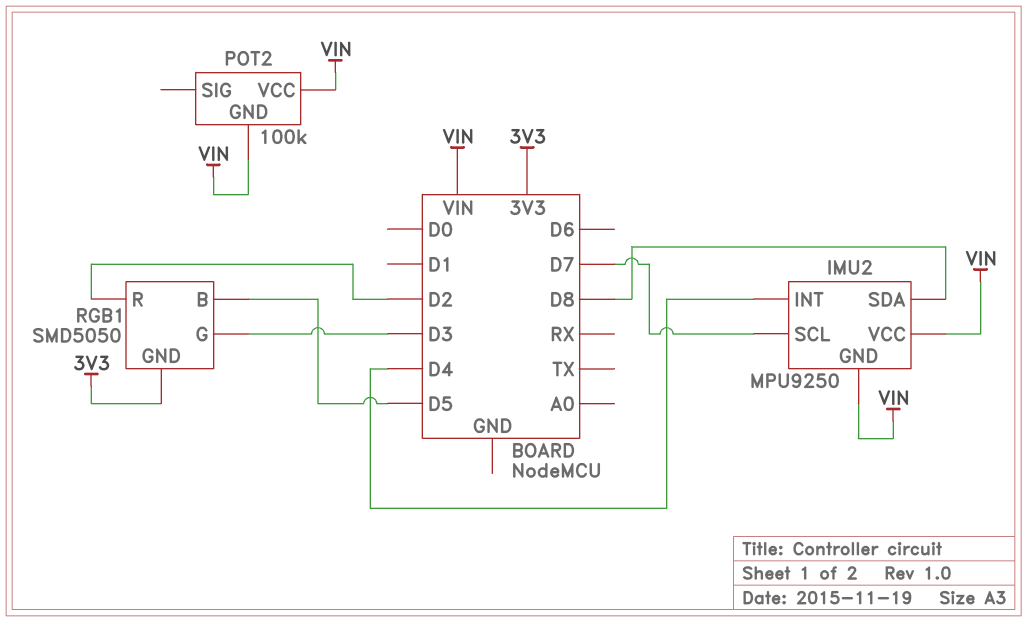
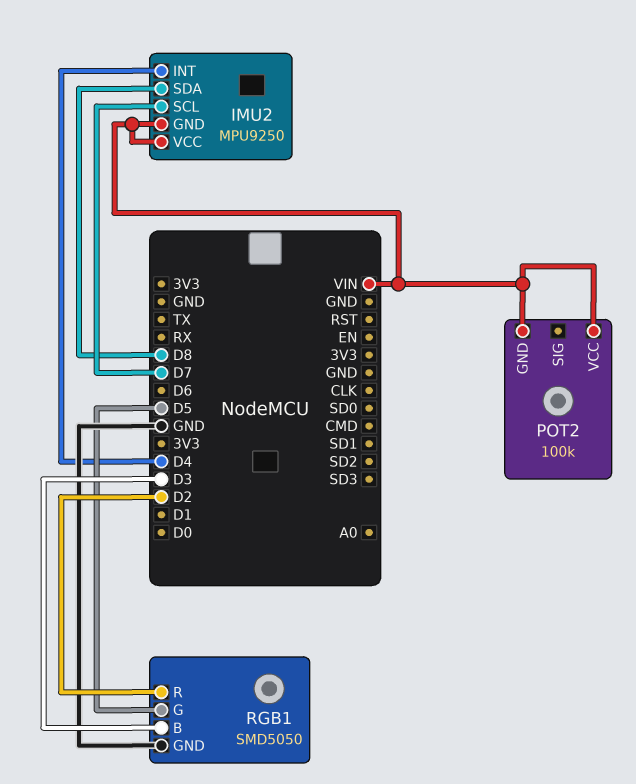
RGB1 pin B: D5 -> D3
RGB1 pin G: D3 -> D5
RGB1 pin GND: 3V3 -> GND

